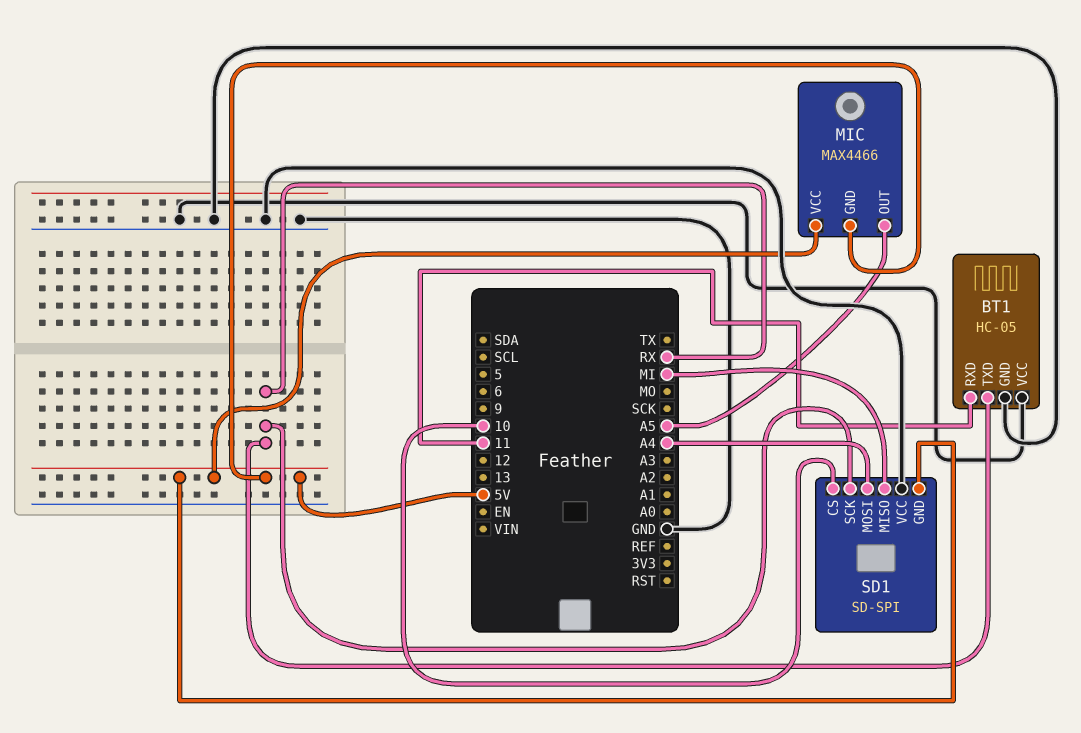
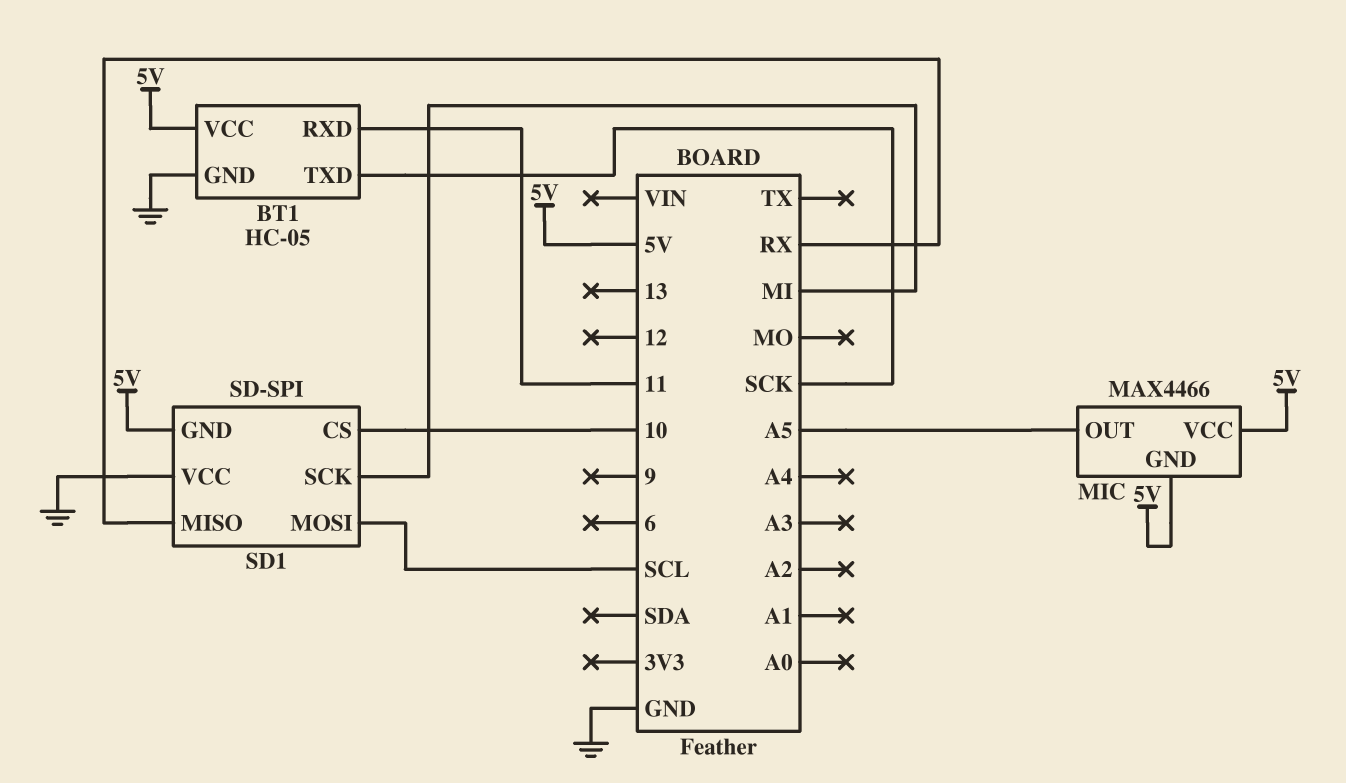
BT1 pin TXD: RX -> SCK
BT1 pin VCC: GND -> 5V
SD1 pin MISO: MI -> RX
SD1 pin MOSI: A4 -> SCL
SD1 pin SCK: RX -> MI

